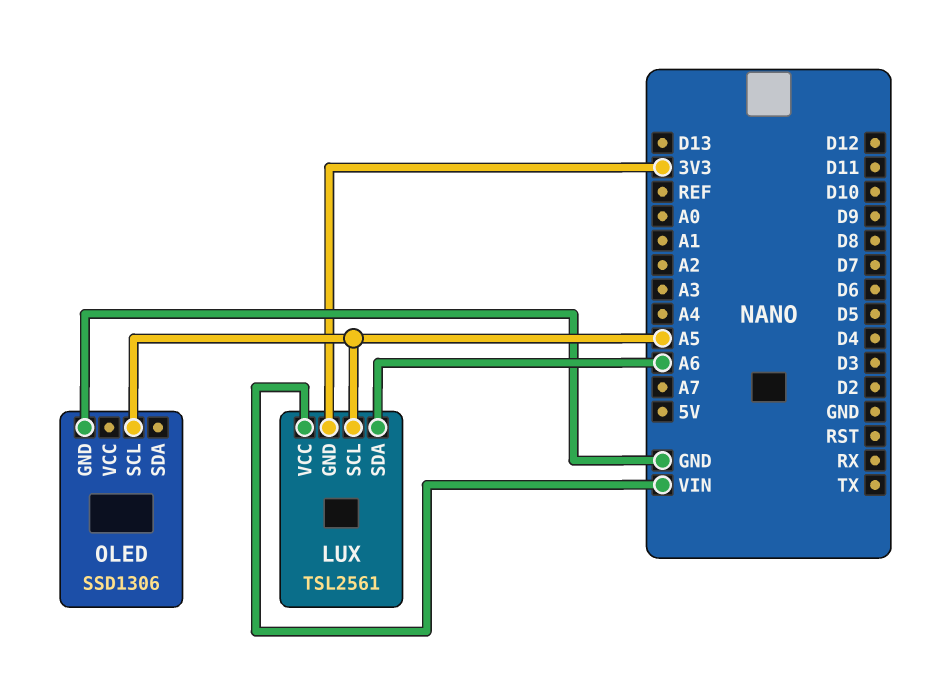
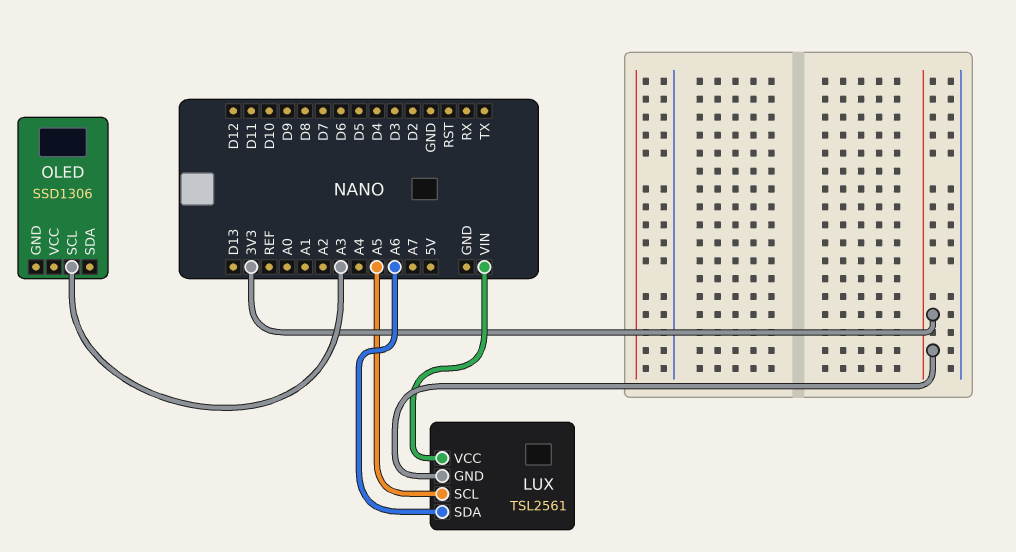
OLED pin GND: GND -> none
OLED pin SCL: A5 -> A3

